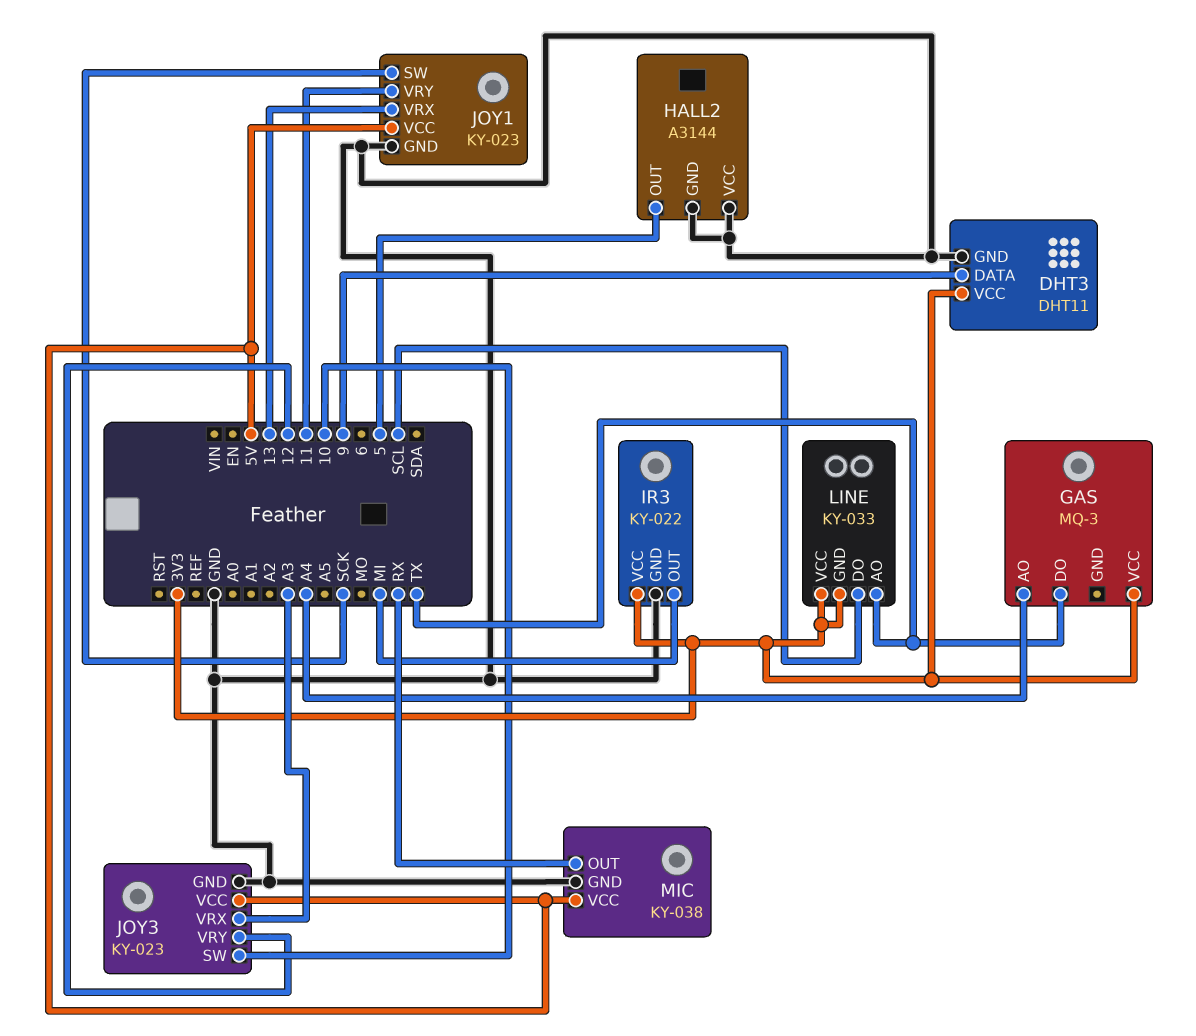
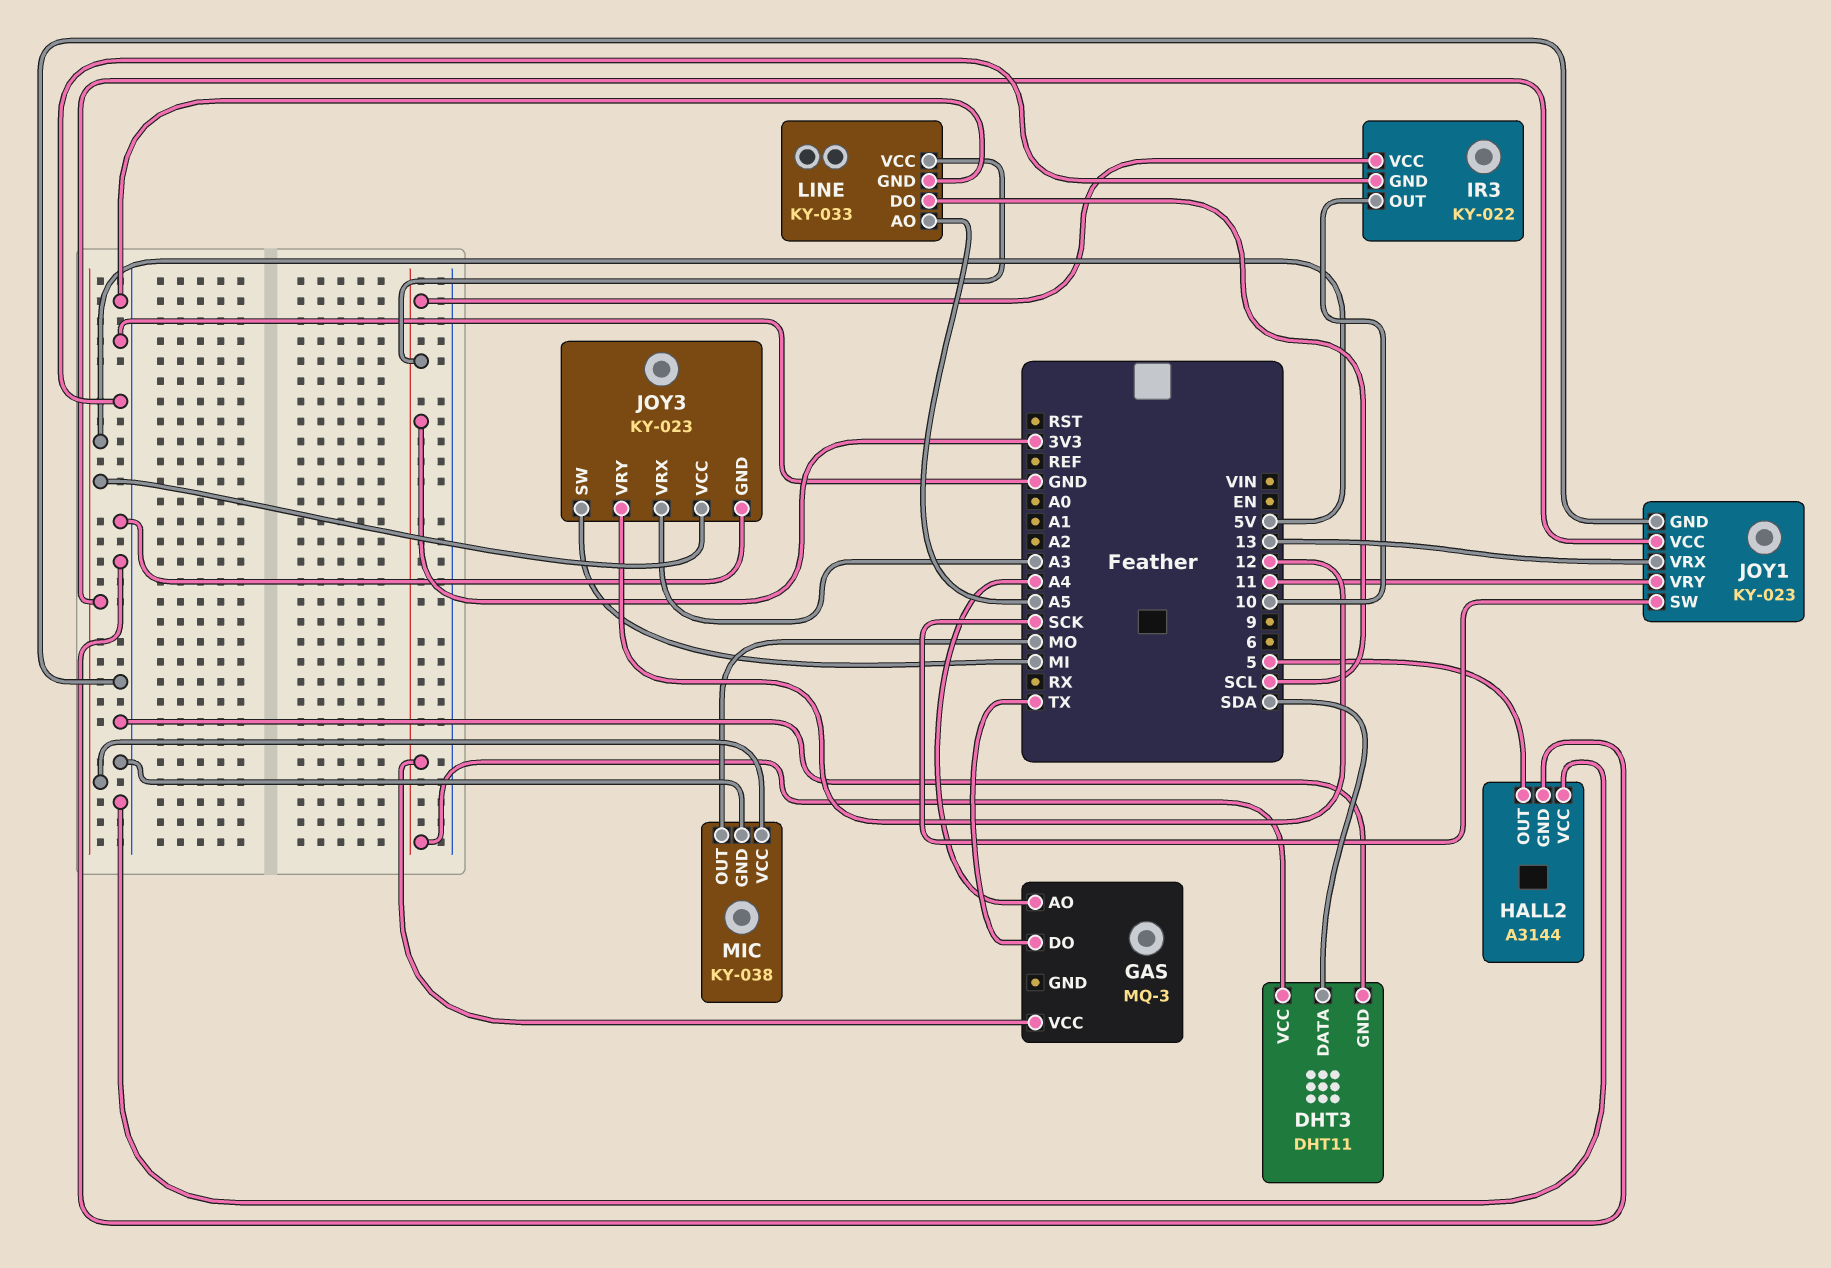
DHT3 pin DATA: 9 -> SDA
IR3 pin OUT: MI -> 10
JOY3 pin SW: 10 -> MI
LINE pin AO: TX -> A5
LINE pin GND: 3V3 -> GND
MIC pin OUT: RX -> MO

